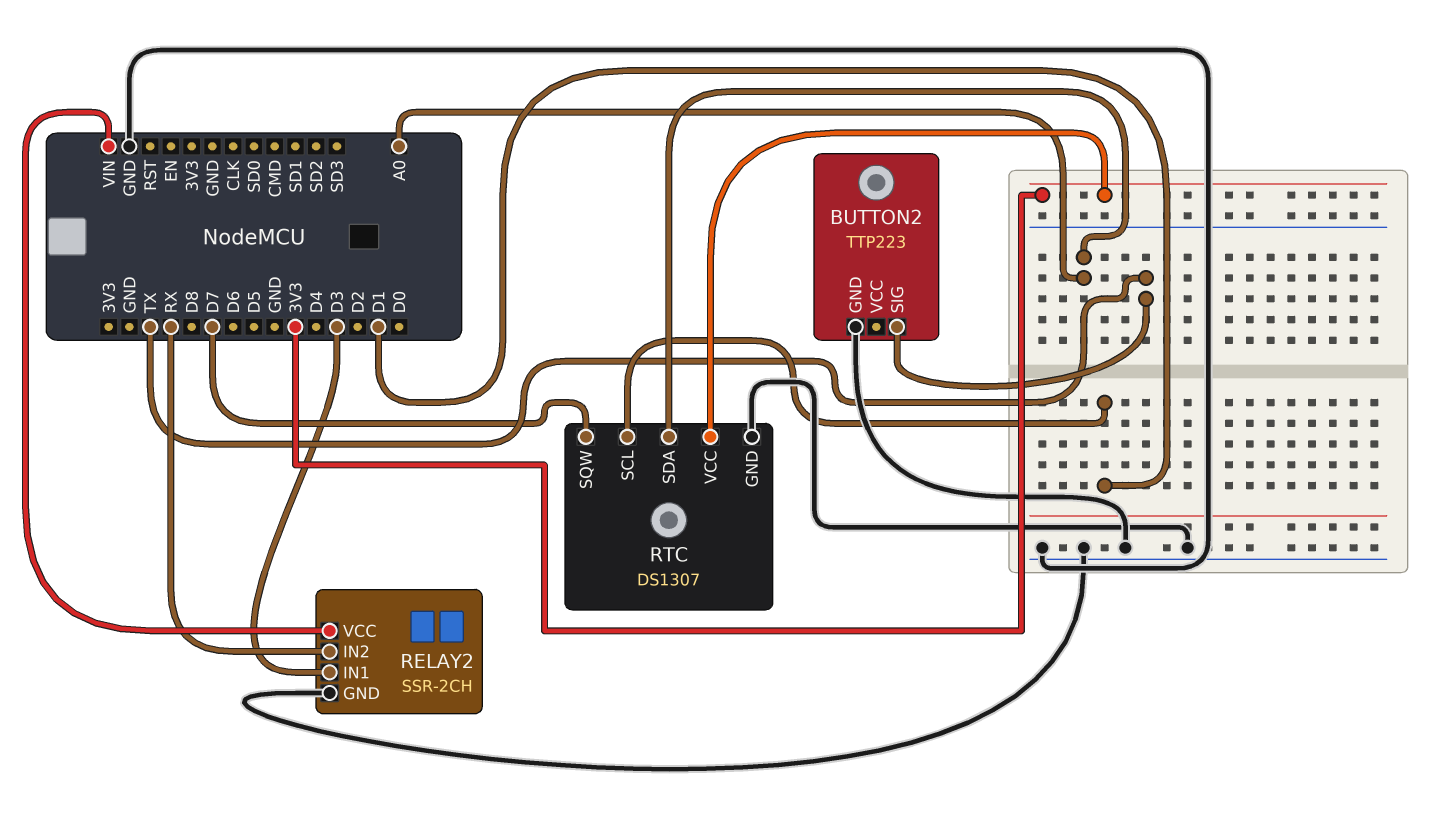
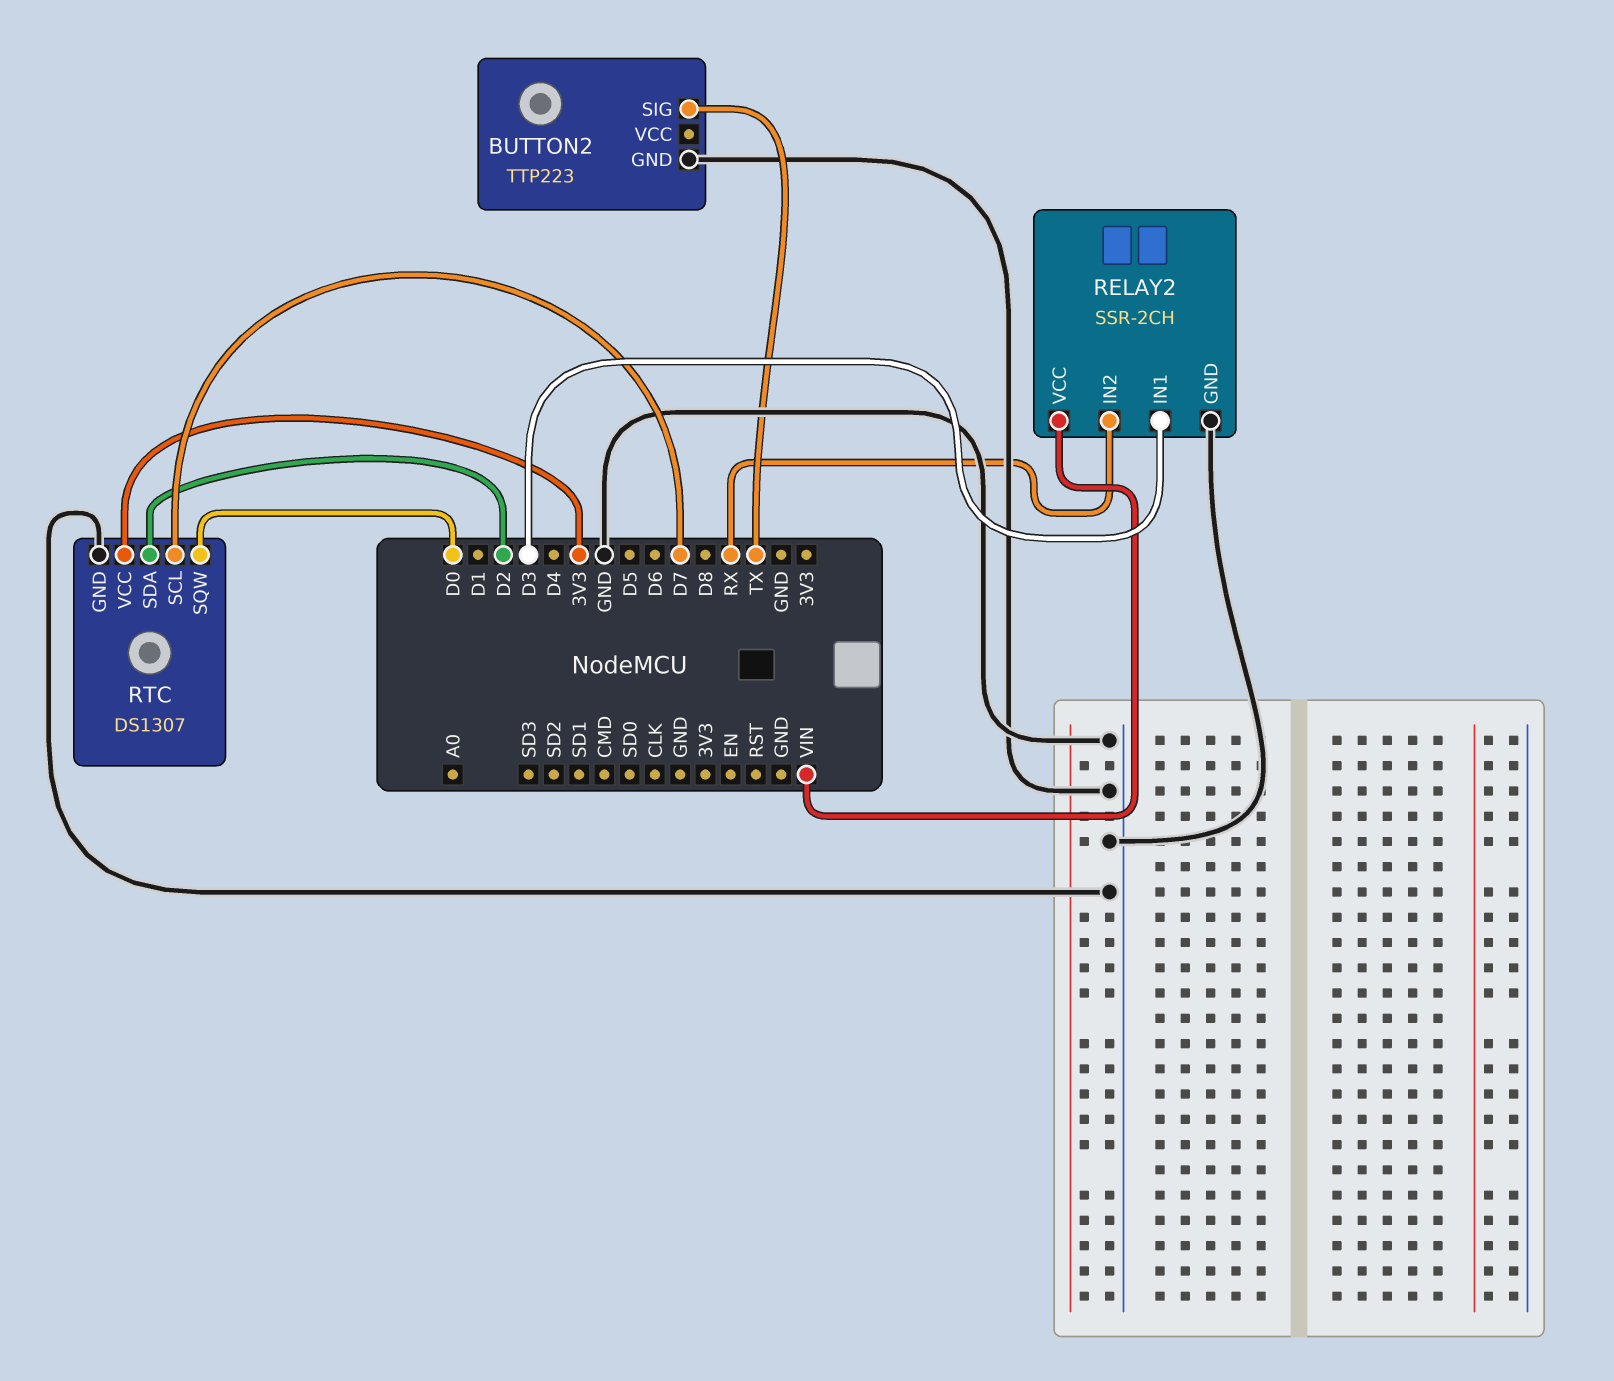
RTC pin SCL: D1 -> D7
RTC pin SDA: A0 -> D2
RTC pin SQW: D7 -> D0

